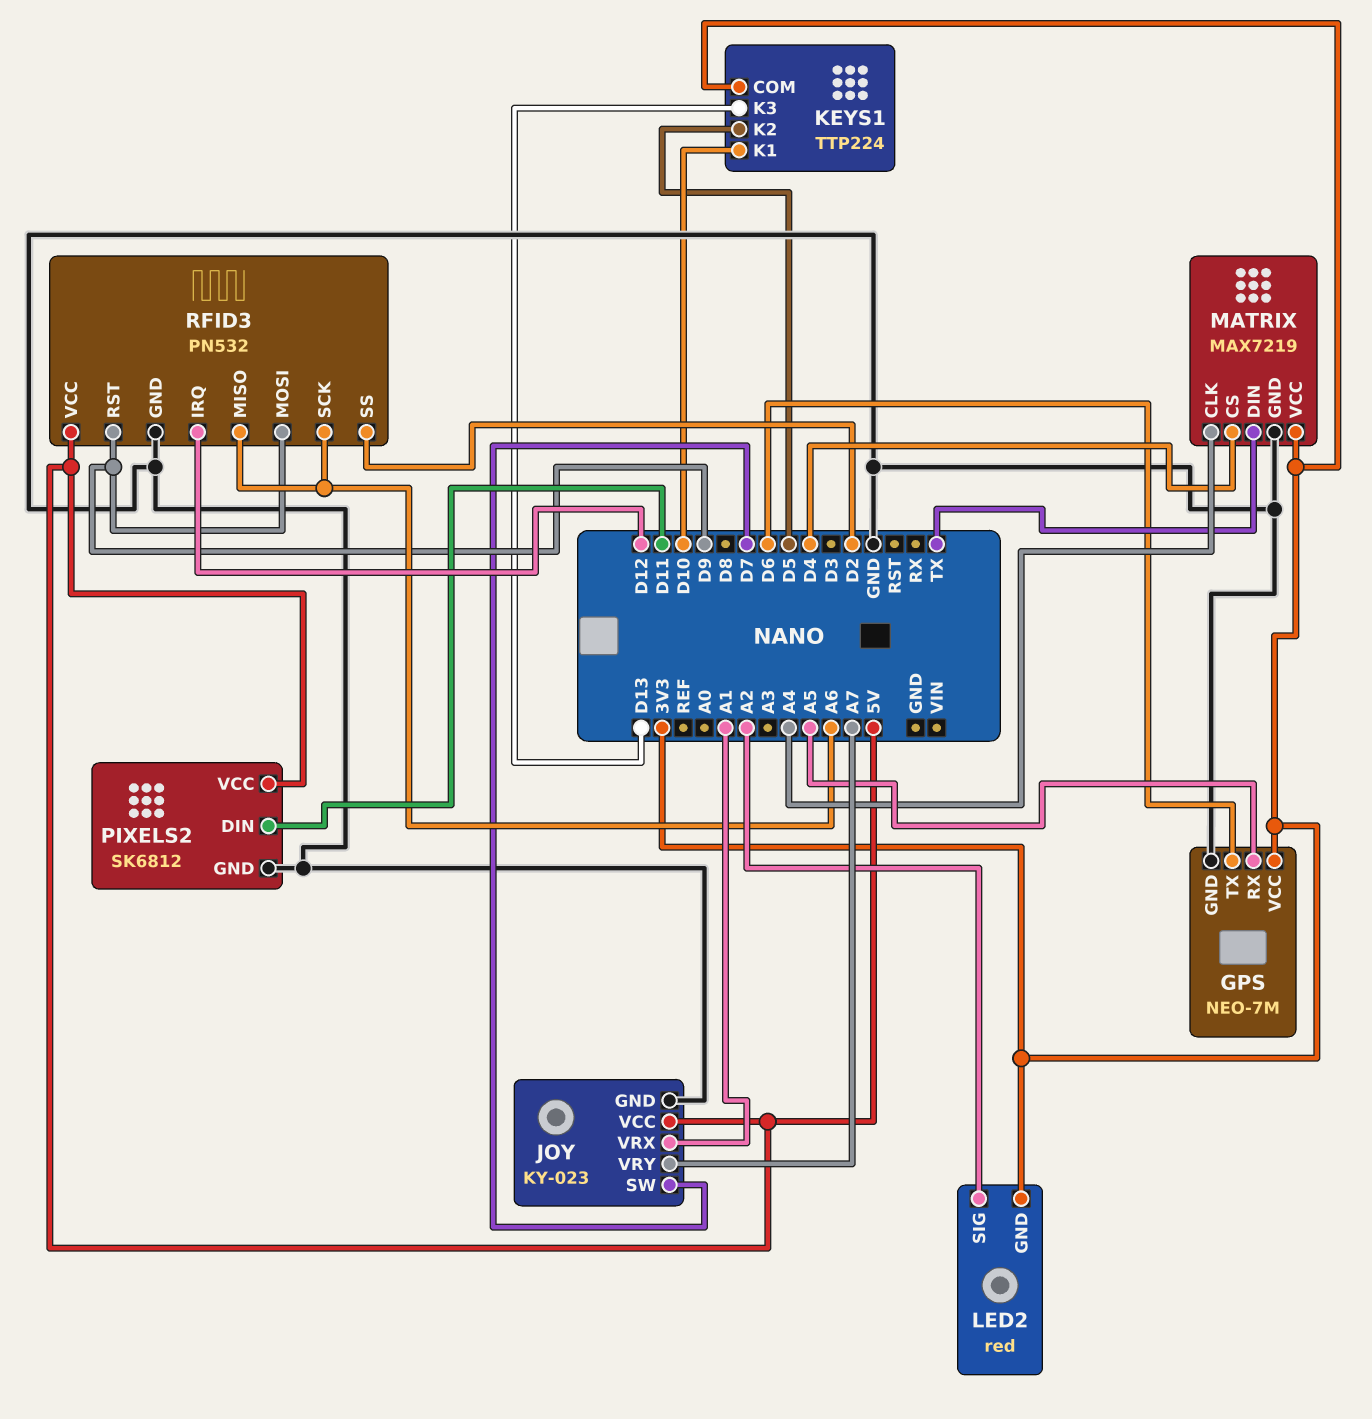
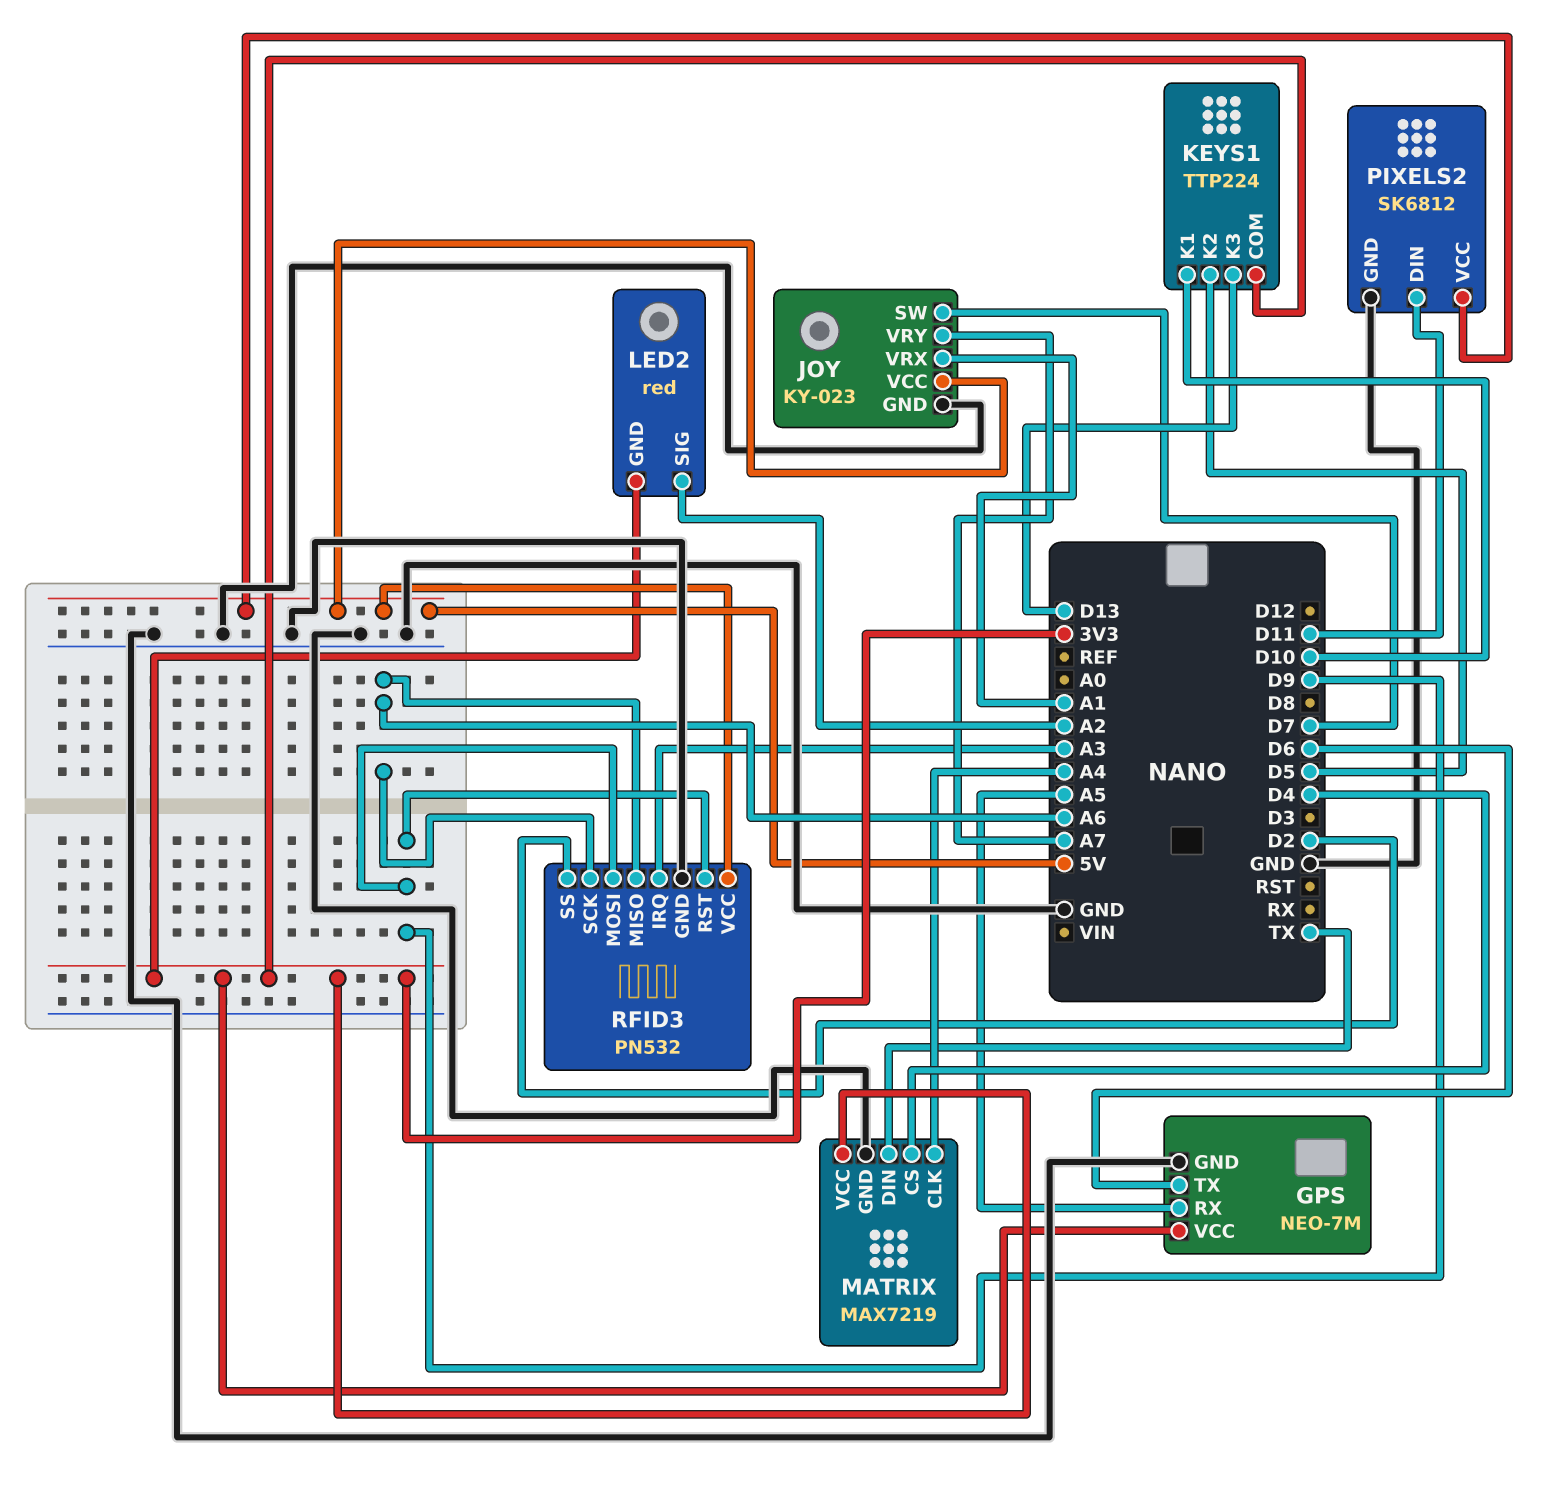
RFID3 pin IRQ: D12 -> A3

